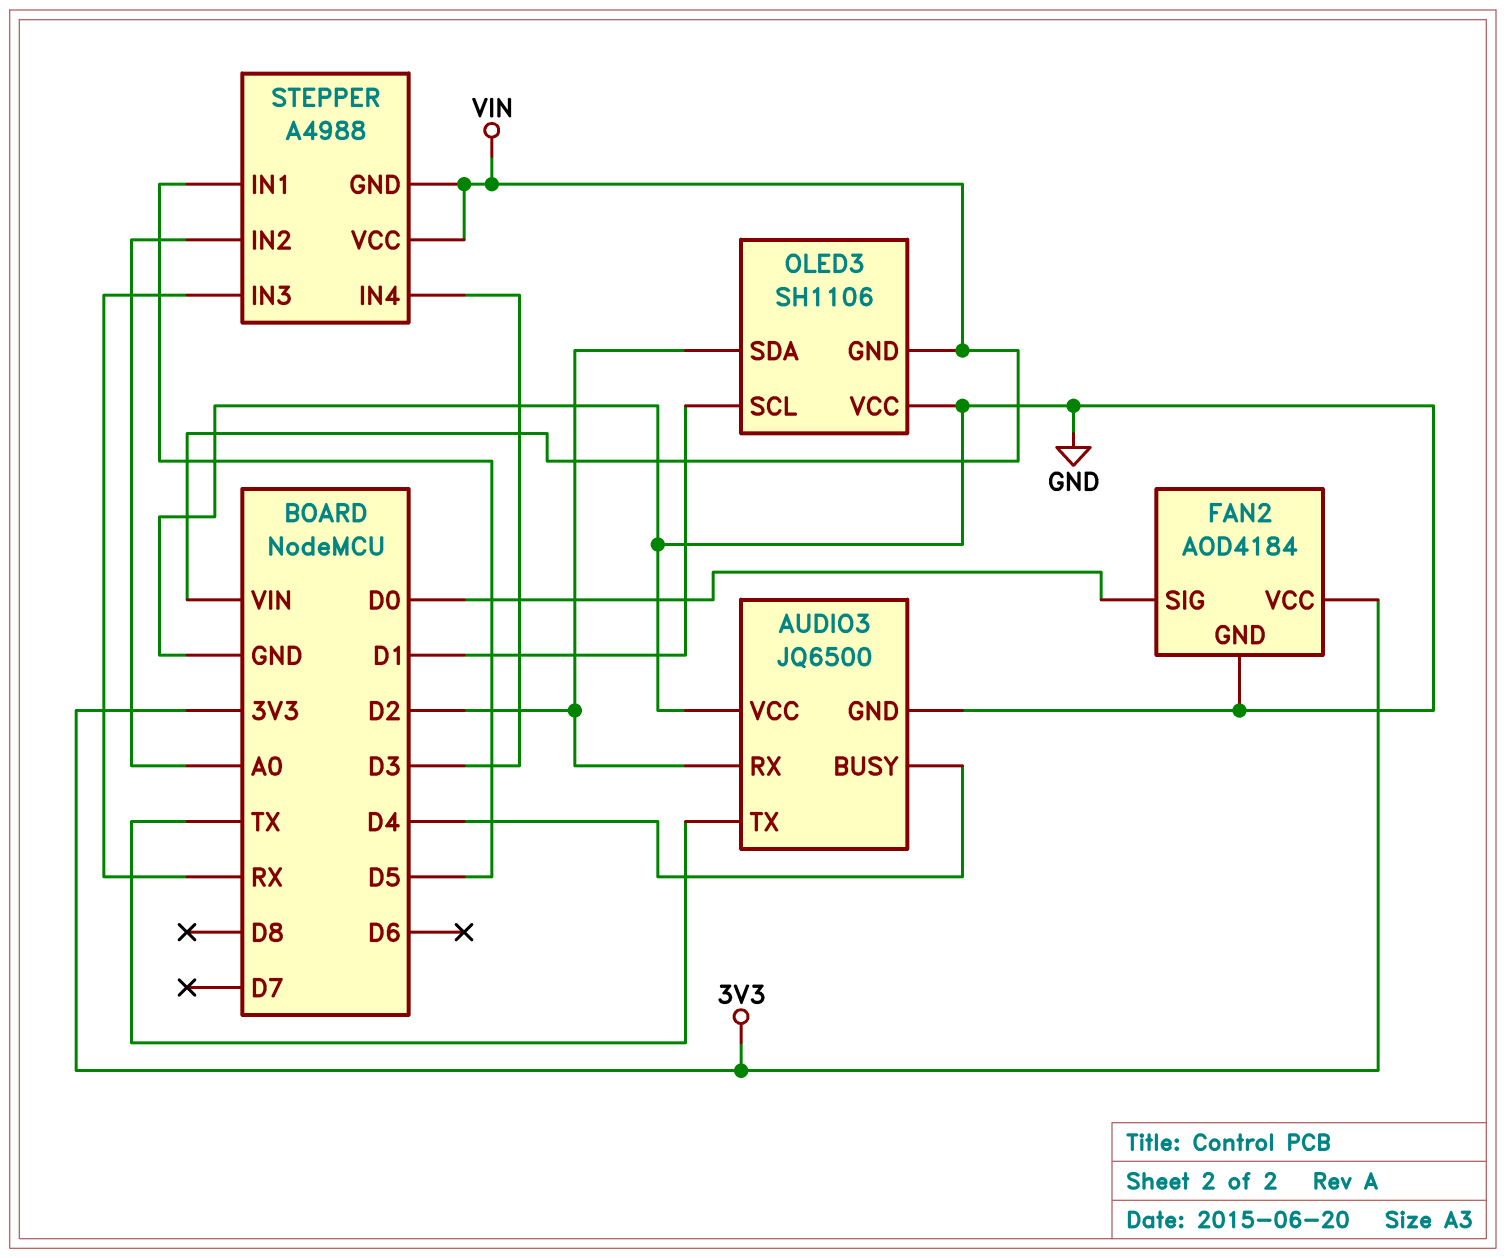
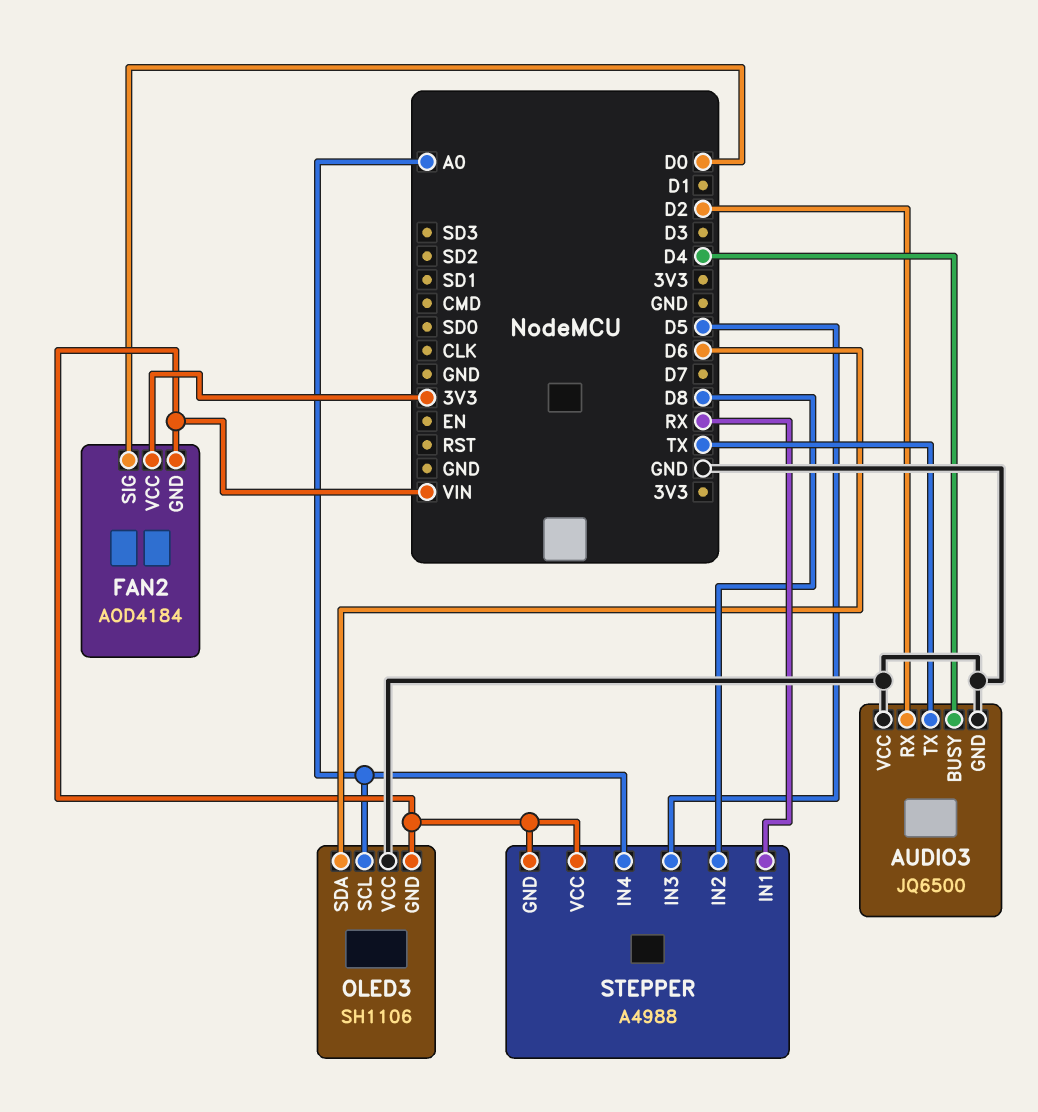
FAN2 pin GND: GND -> VIN
OLED3 pin SCL: D1 -> A0
OLED3 pin SDA: D2 -> D6
STEPPER pin IN1: D5 -> RX
STEPPER pin IN2: A0 -> D8
STEPPER pin IN3: RX -> D5
STEPPER pin IN4: D3 -> A0

